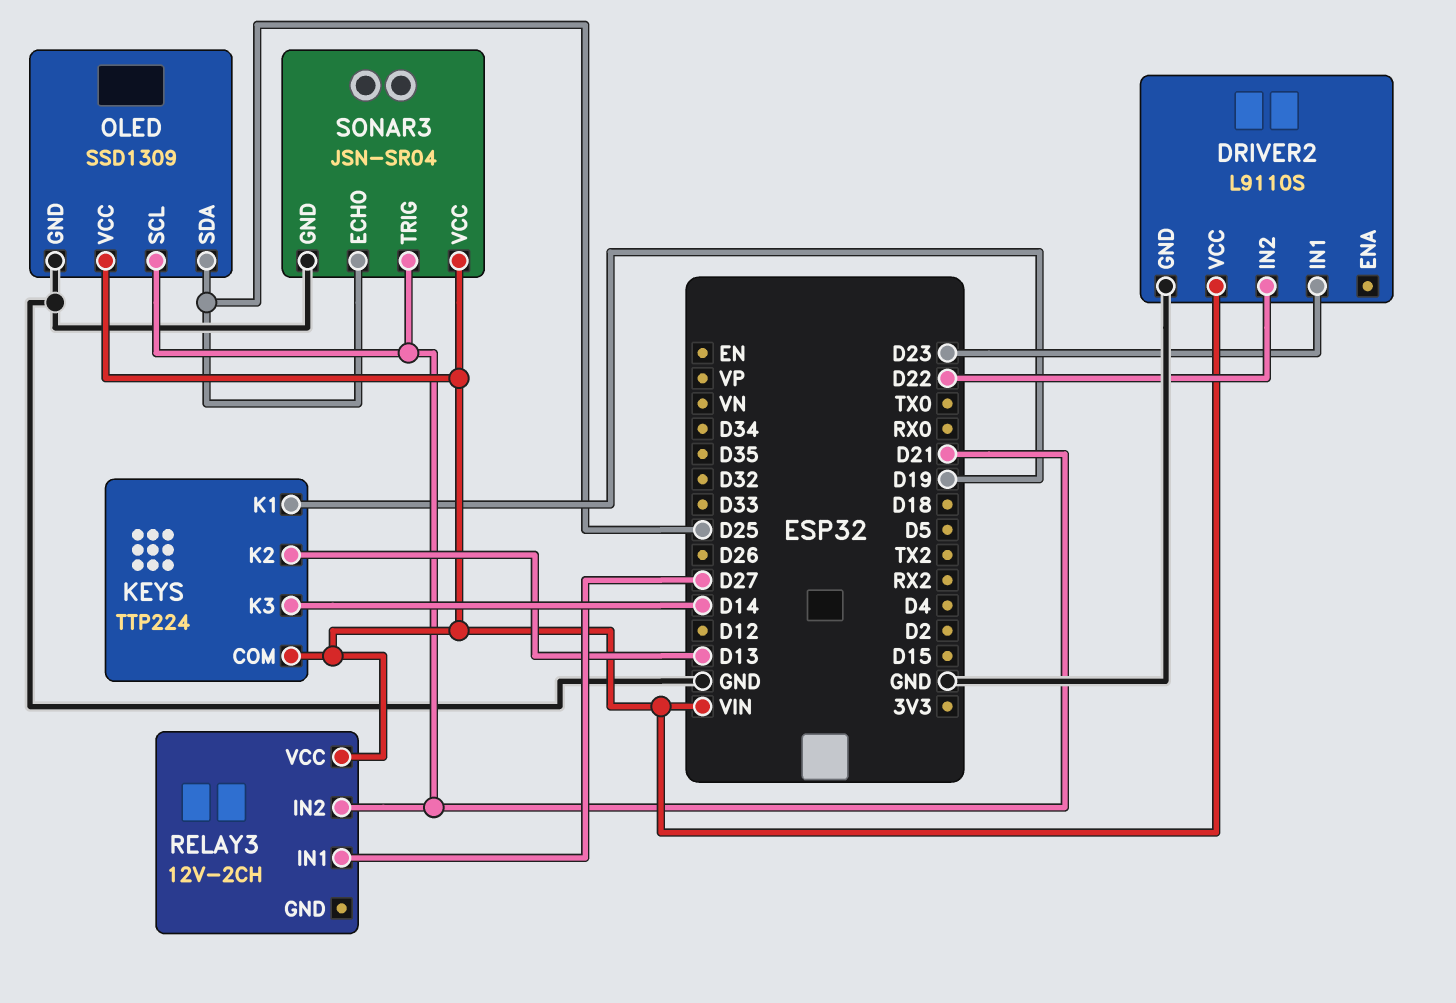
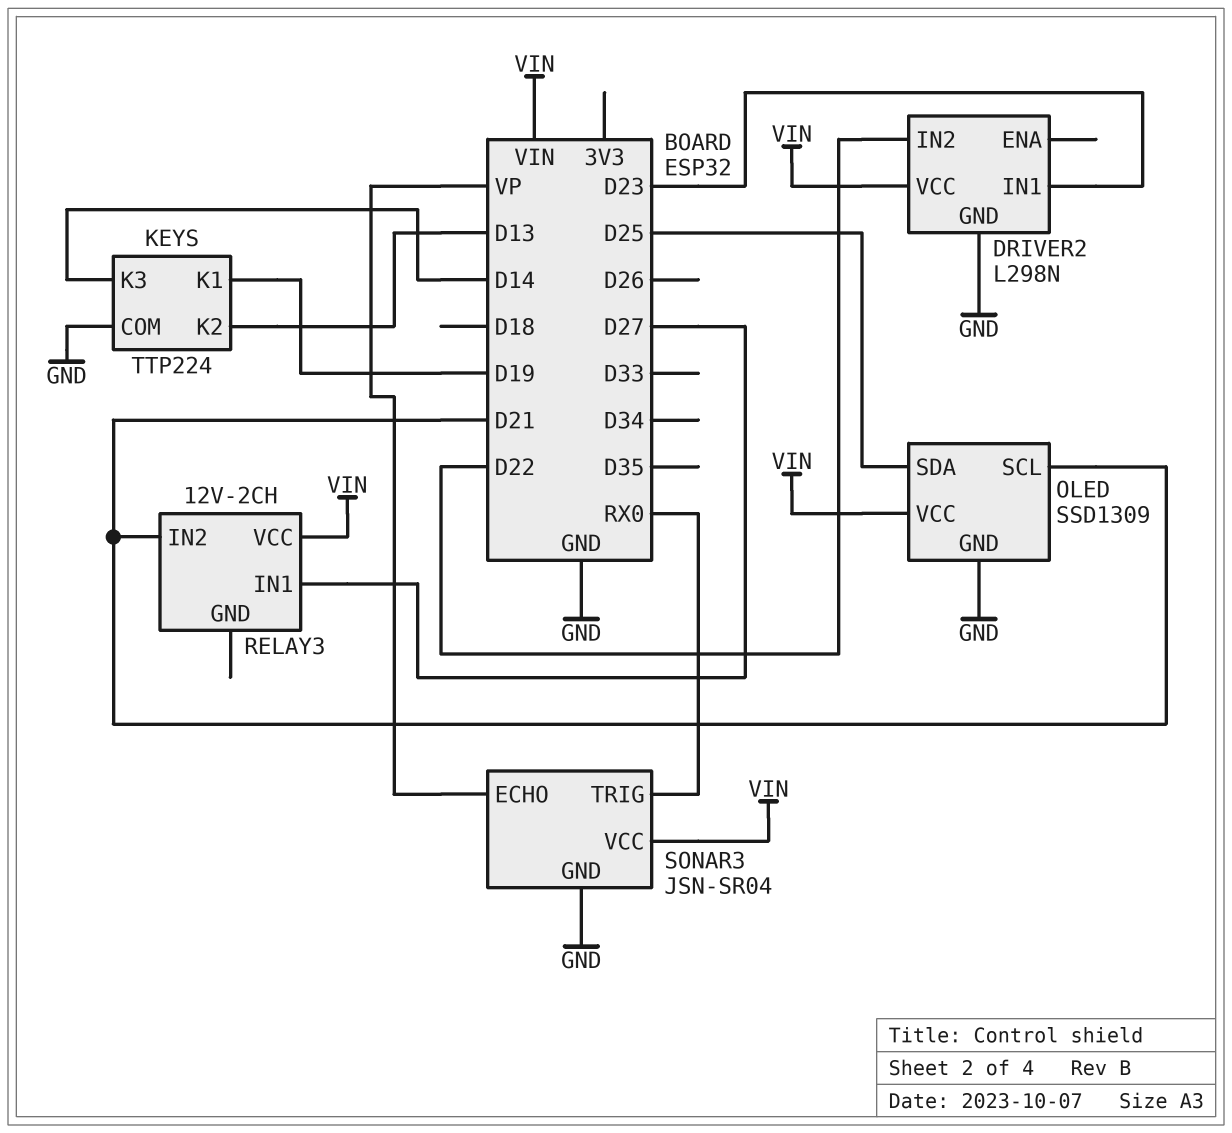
DRIVER2: L9110S -> L298N
KEYS pin COM: VIN -> GND
SONAR3 pin ECHO: D25 -> VP
SONAR3 pin TRIG: D21 -> RX0

